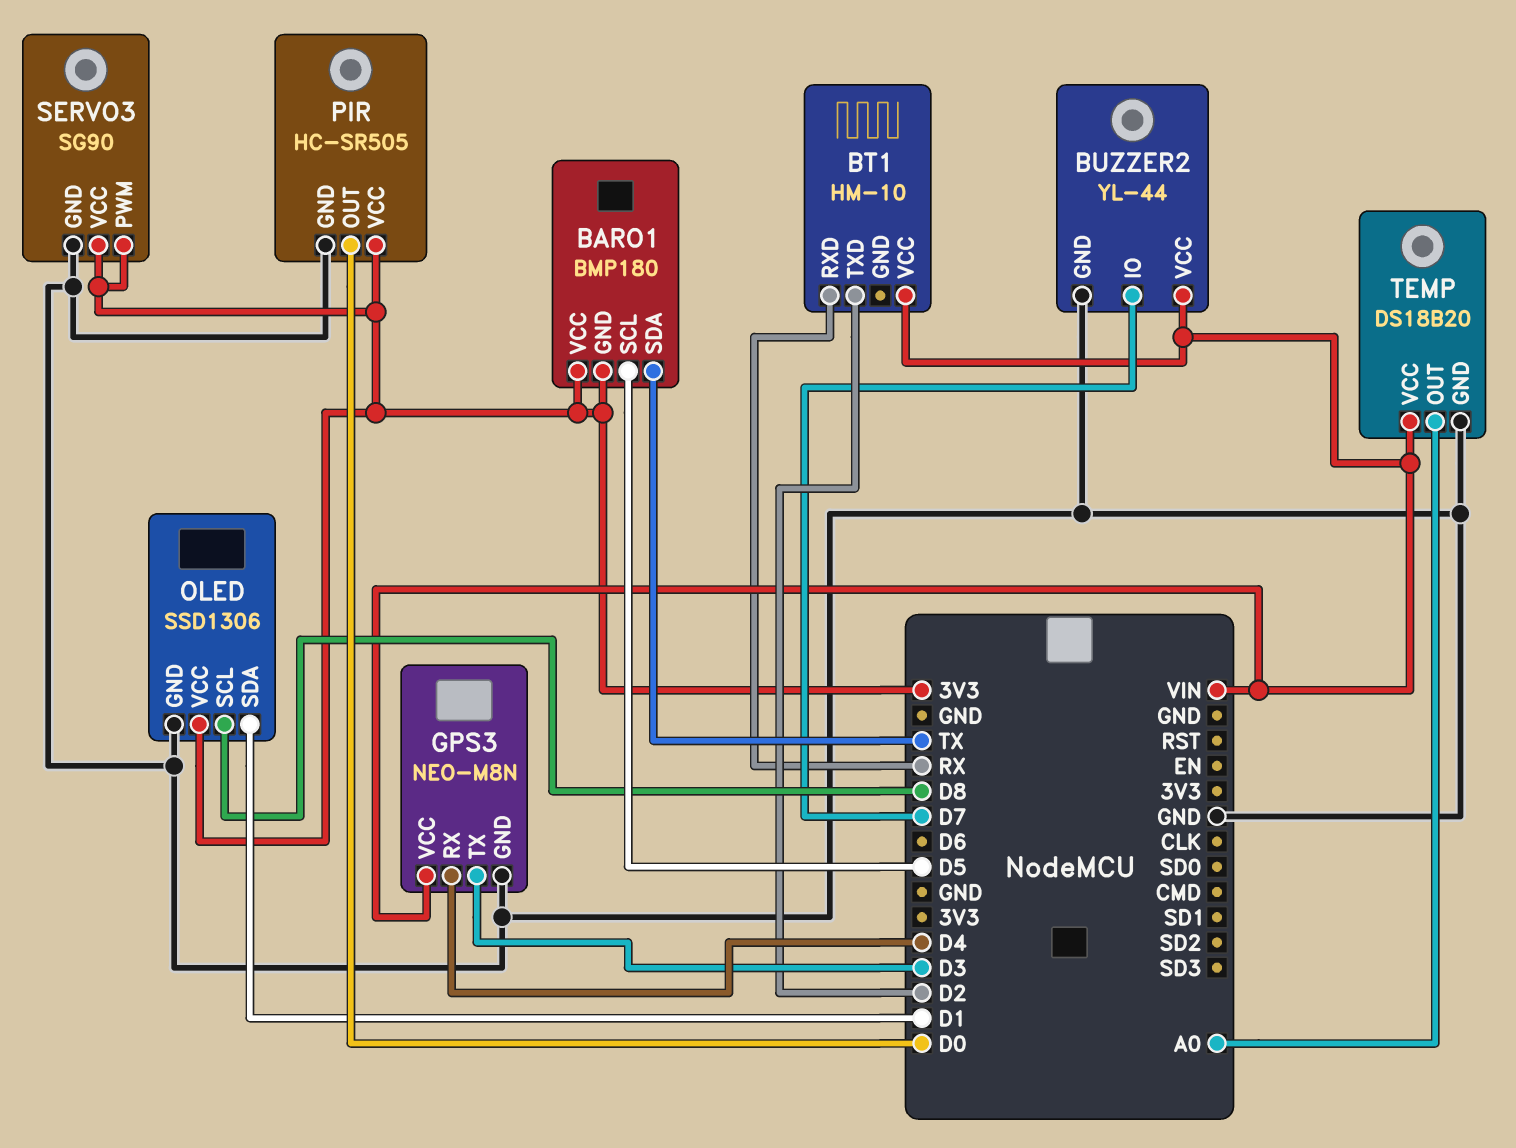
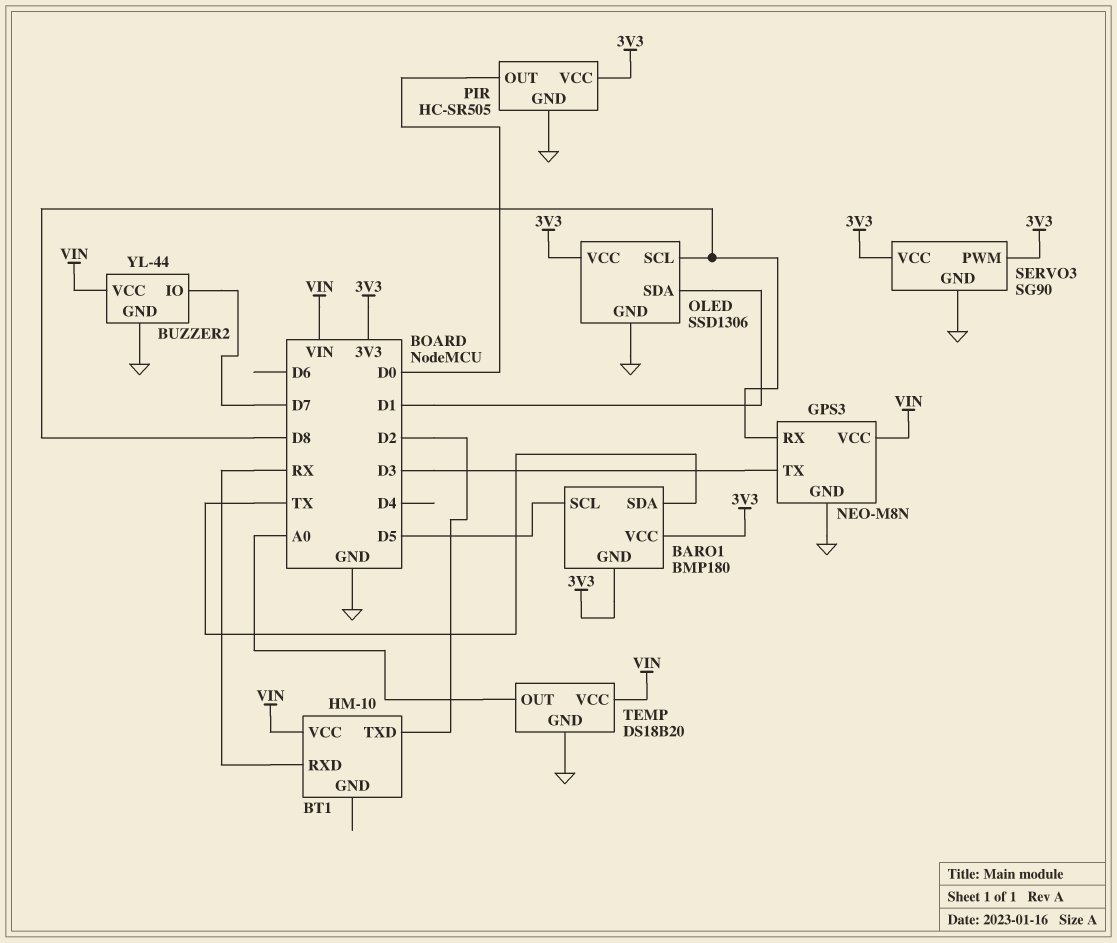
GPS3 pin RX: D4 -> D8

